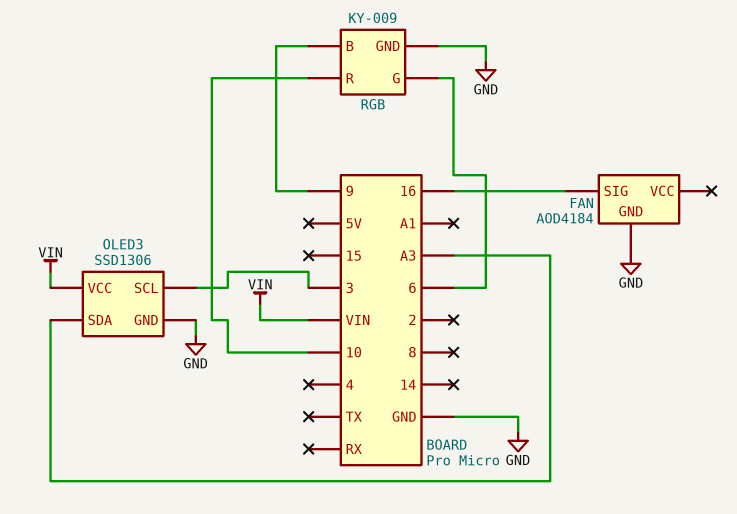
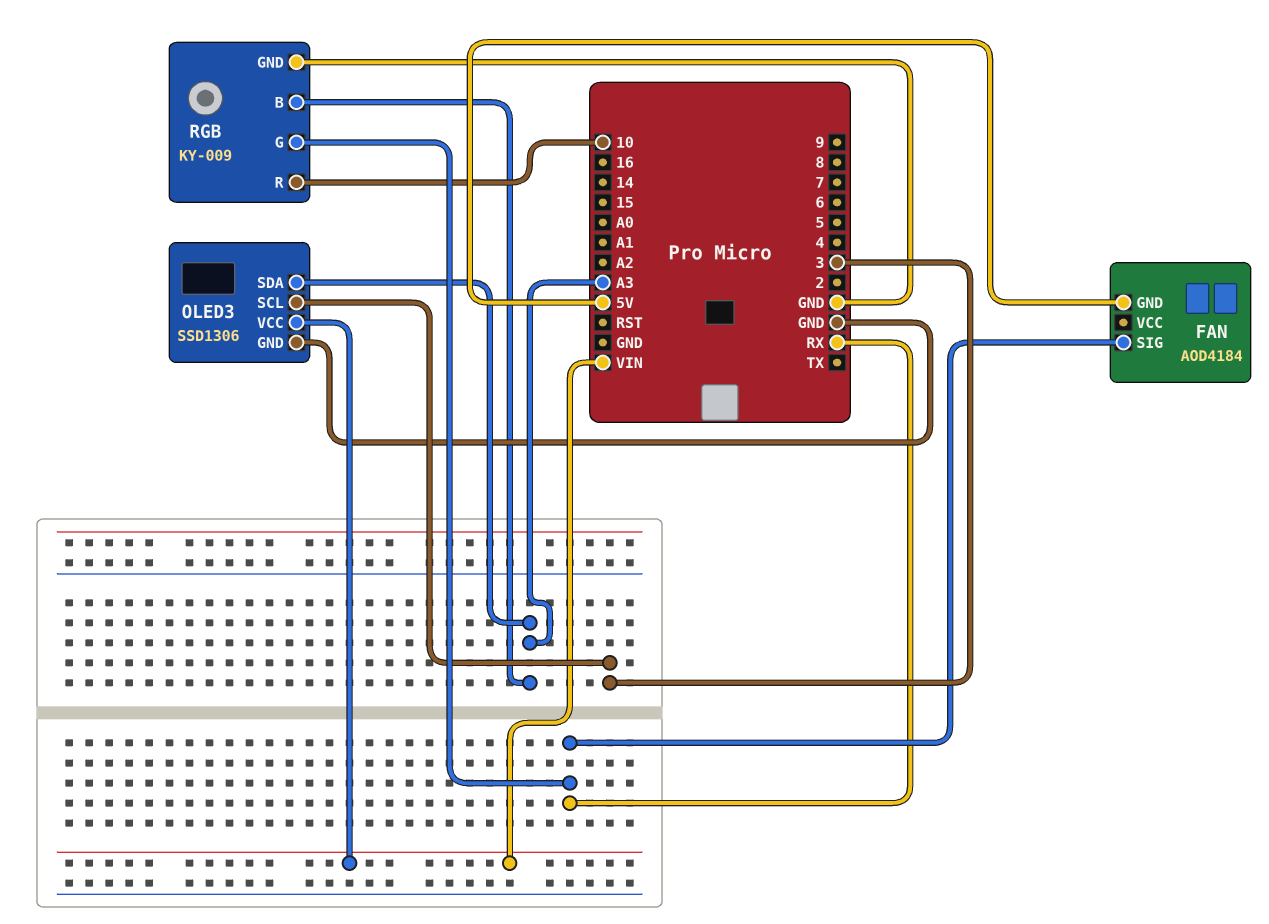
FAN pin GND: GND -> 5V
FAN pin SIG: 16 -> RX
RGB pin B: 9 -> A3
RGB pin G: 6 -> RX

